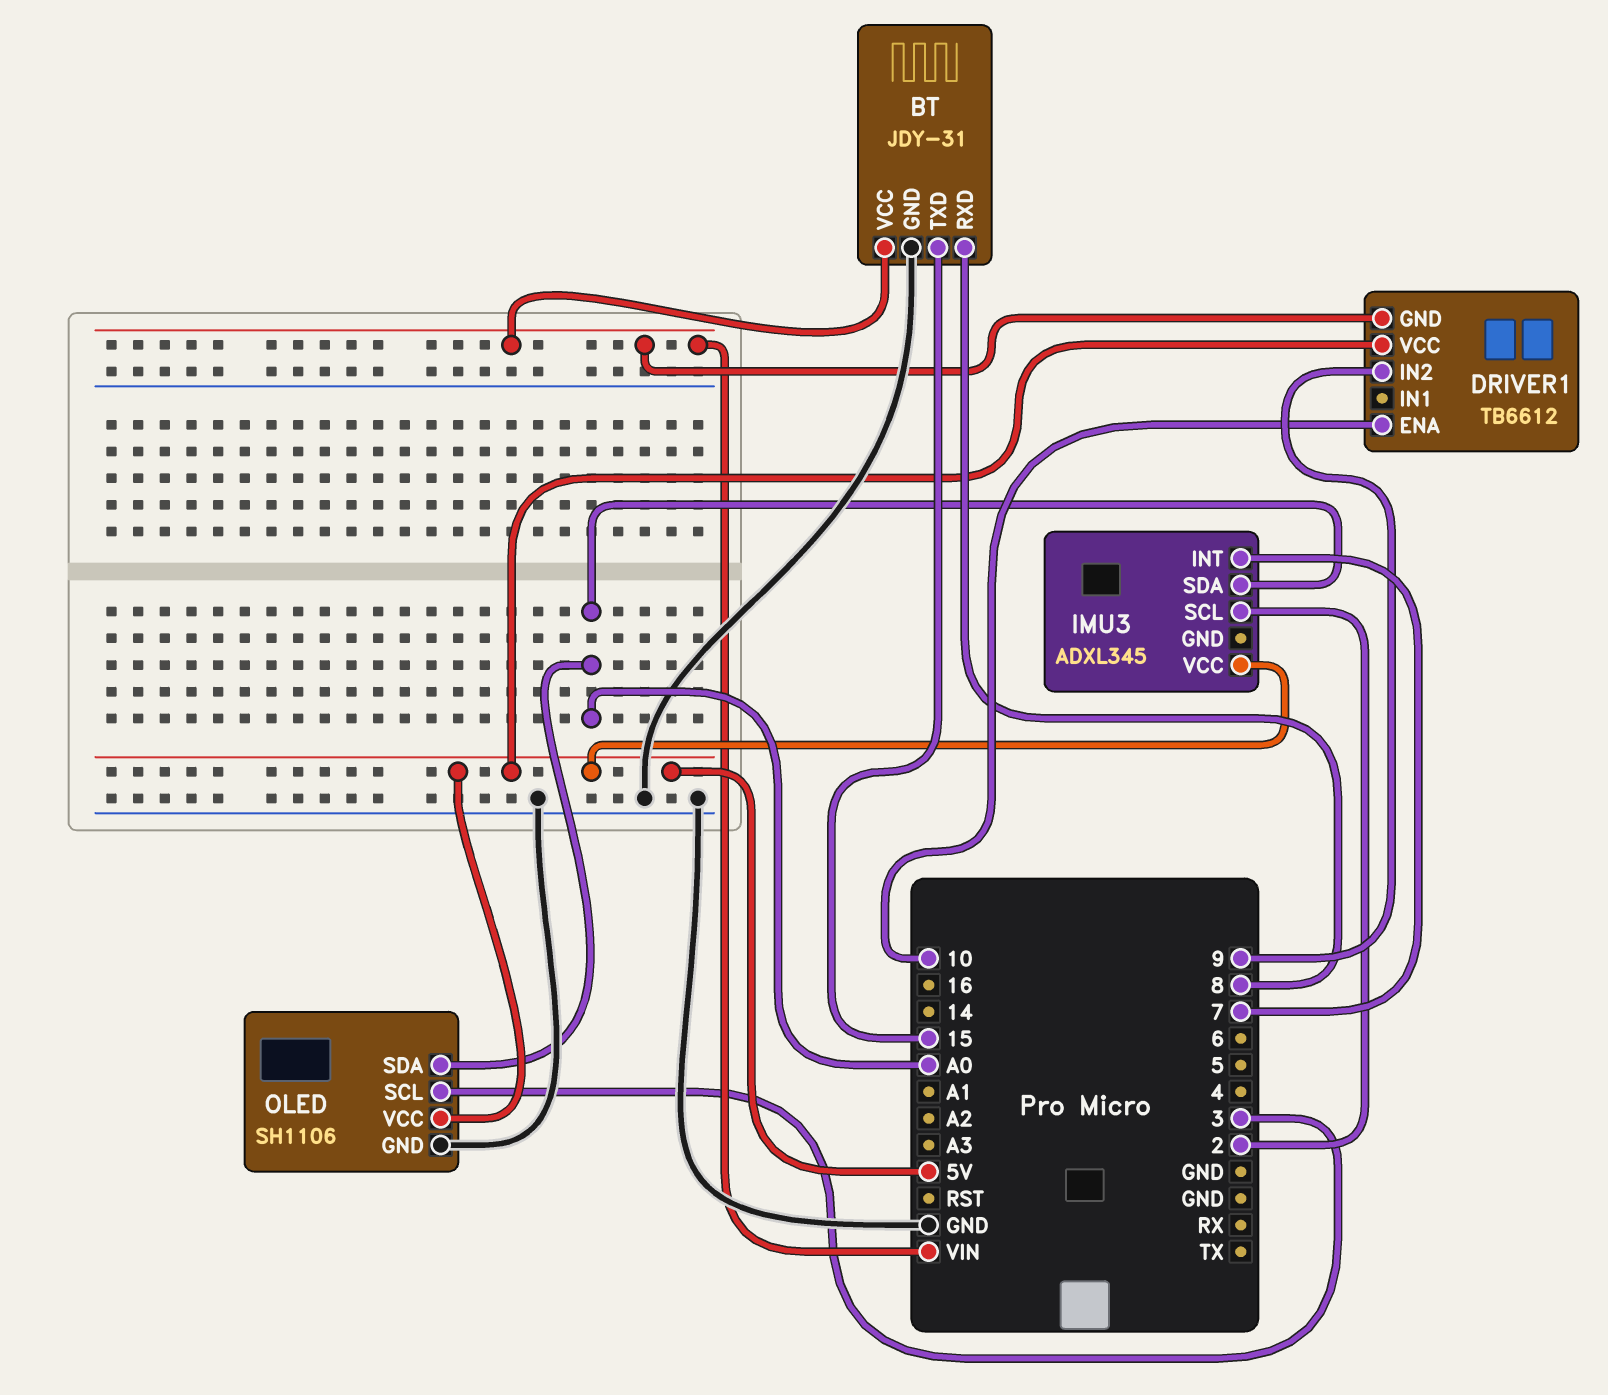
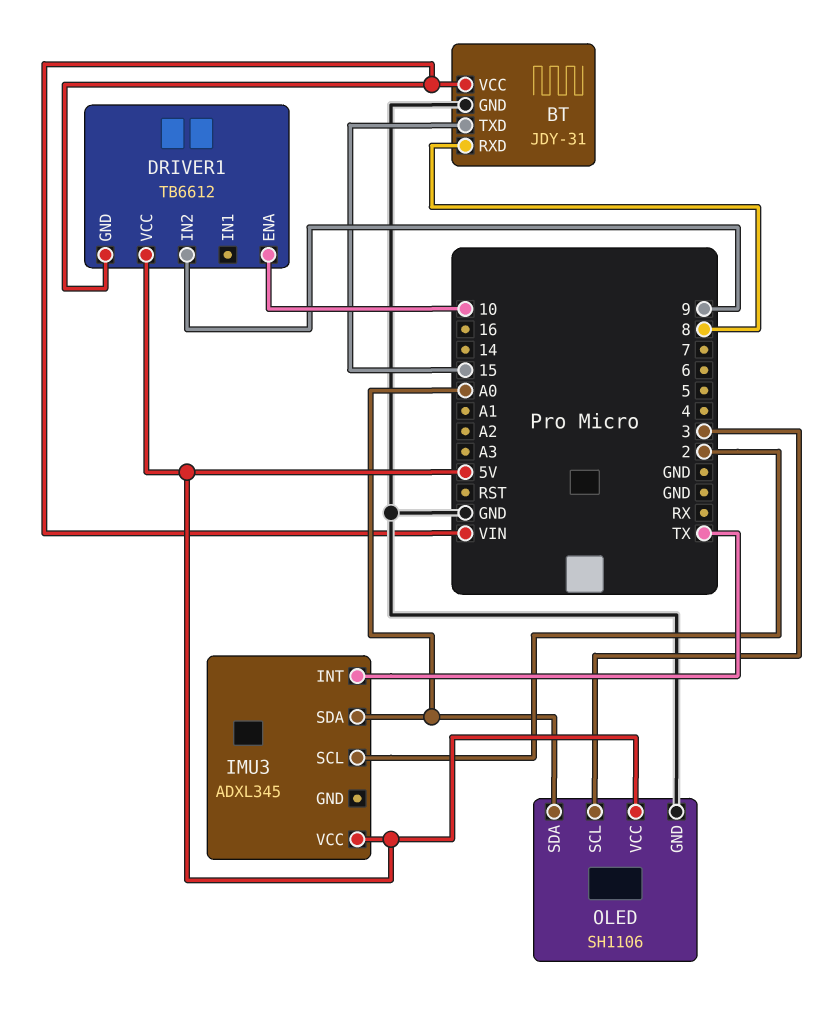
IMU3 pin INT: 7 -> TX

